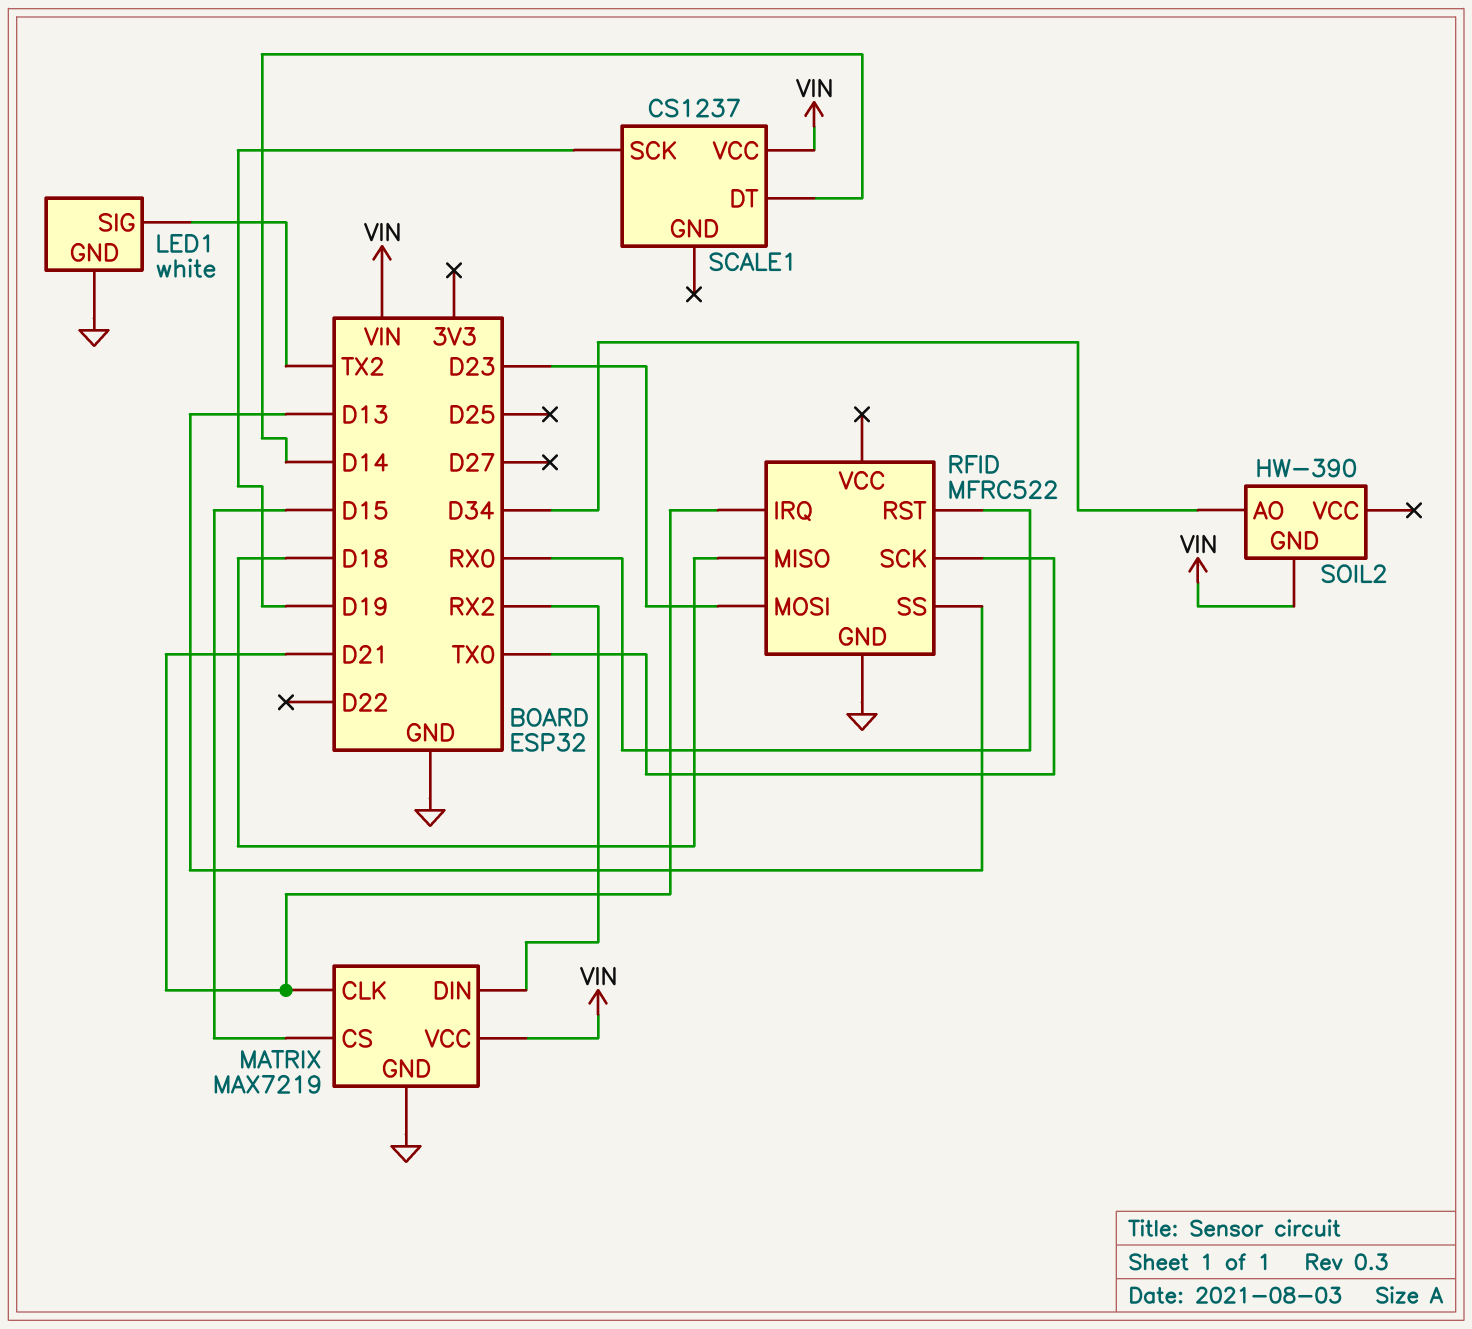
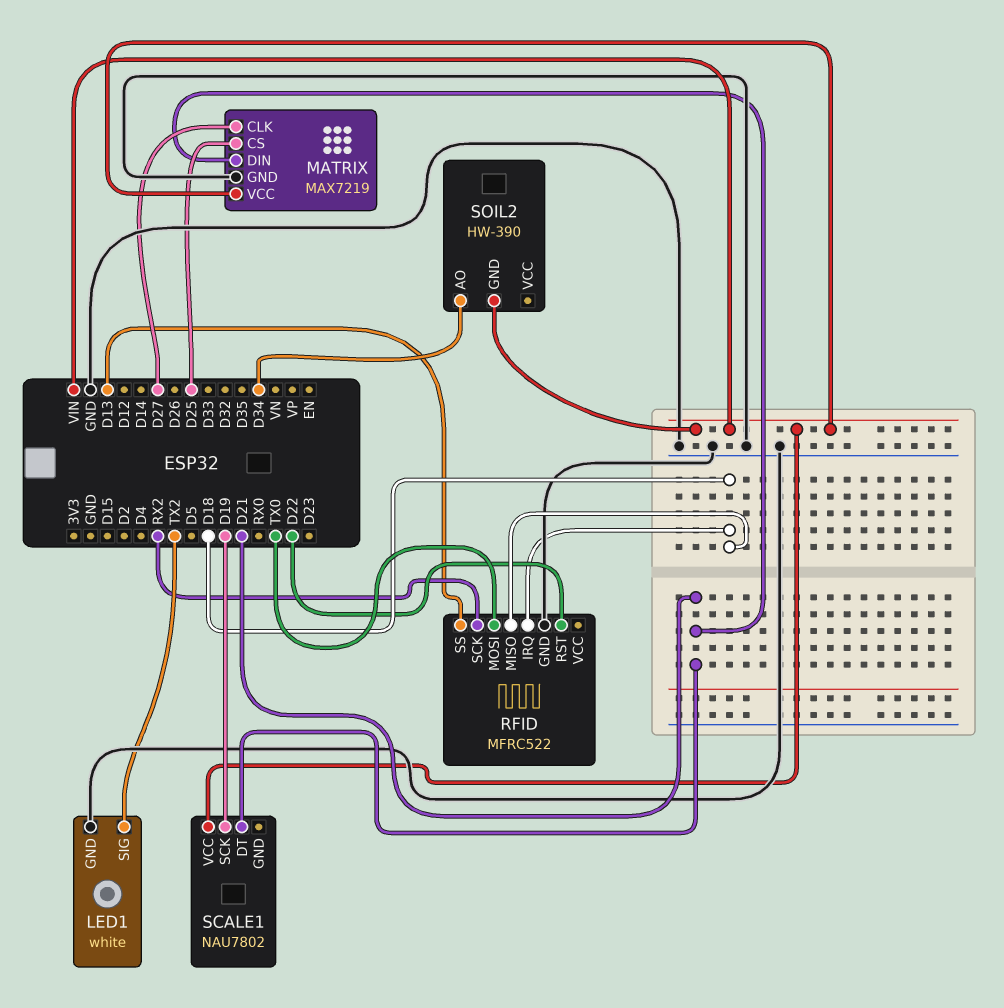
MATRIX pin CLK: D21 -> D27
MATRIX pin CS: D15 -> D25
MATRIX pin DIN: RX2 -> D21
RFID pin IRQ: D21 -> D18
RFID pin MOSI: D23 -> TX0
RFID pin RST: RX0 -> D22
RFID pin SCK: TX0 -> RX2
SCALE1: CS1237 -> NAU7802
SCALE1 pin DT: D14 -> D21

